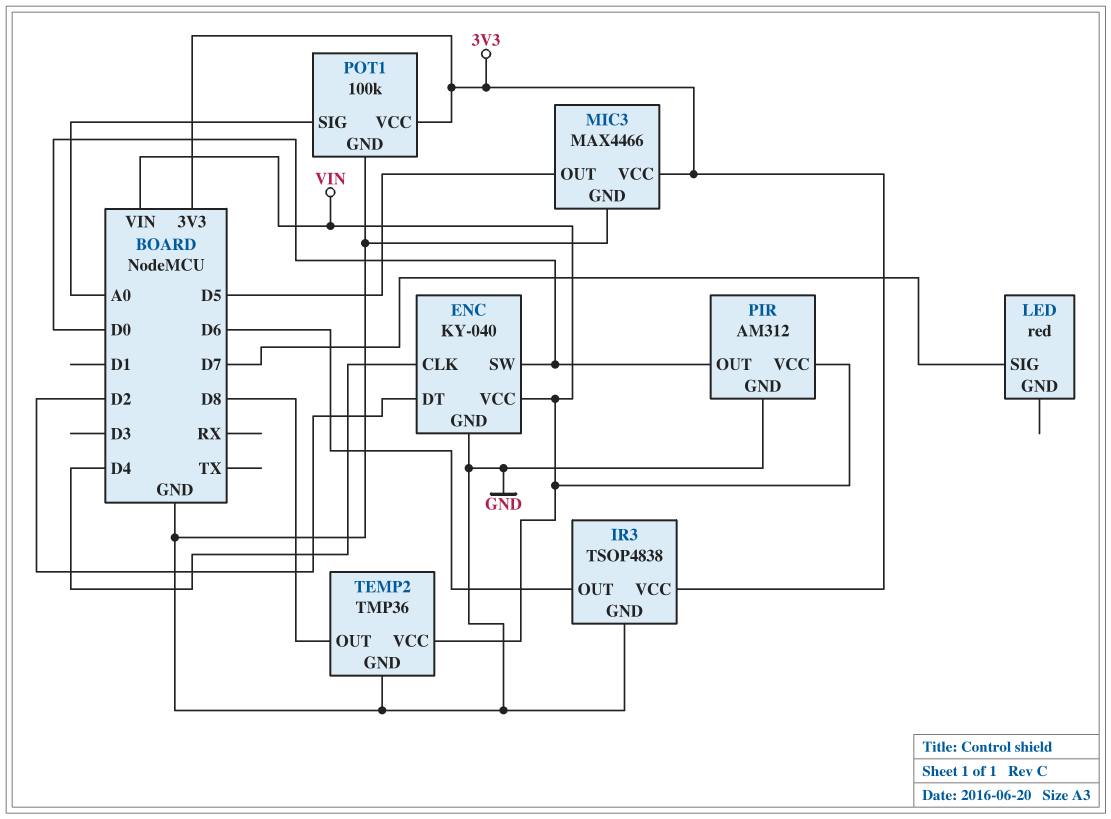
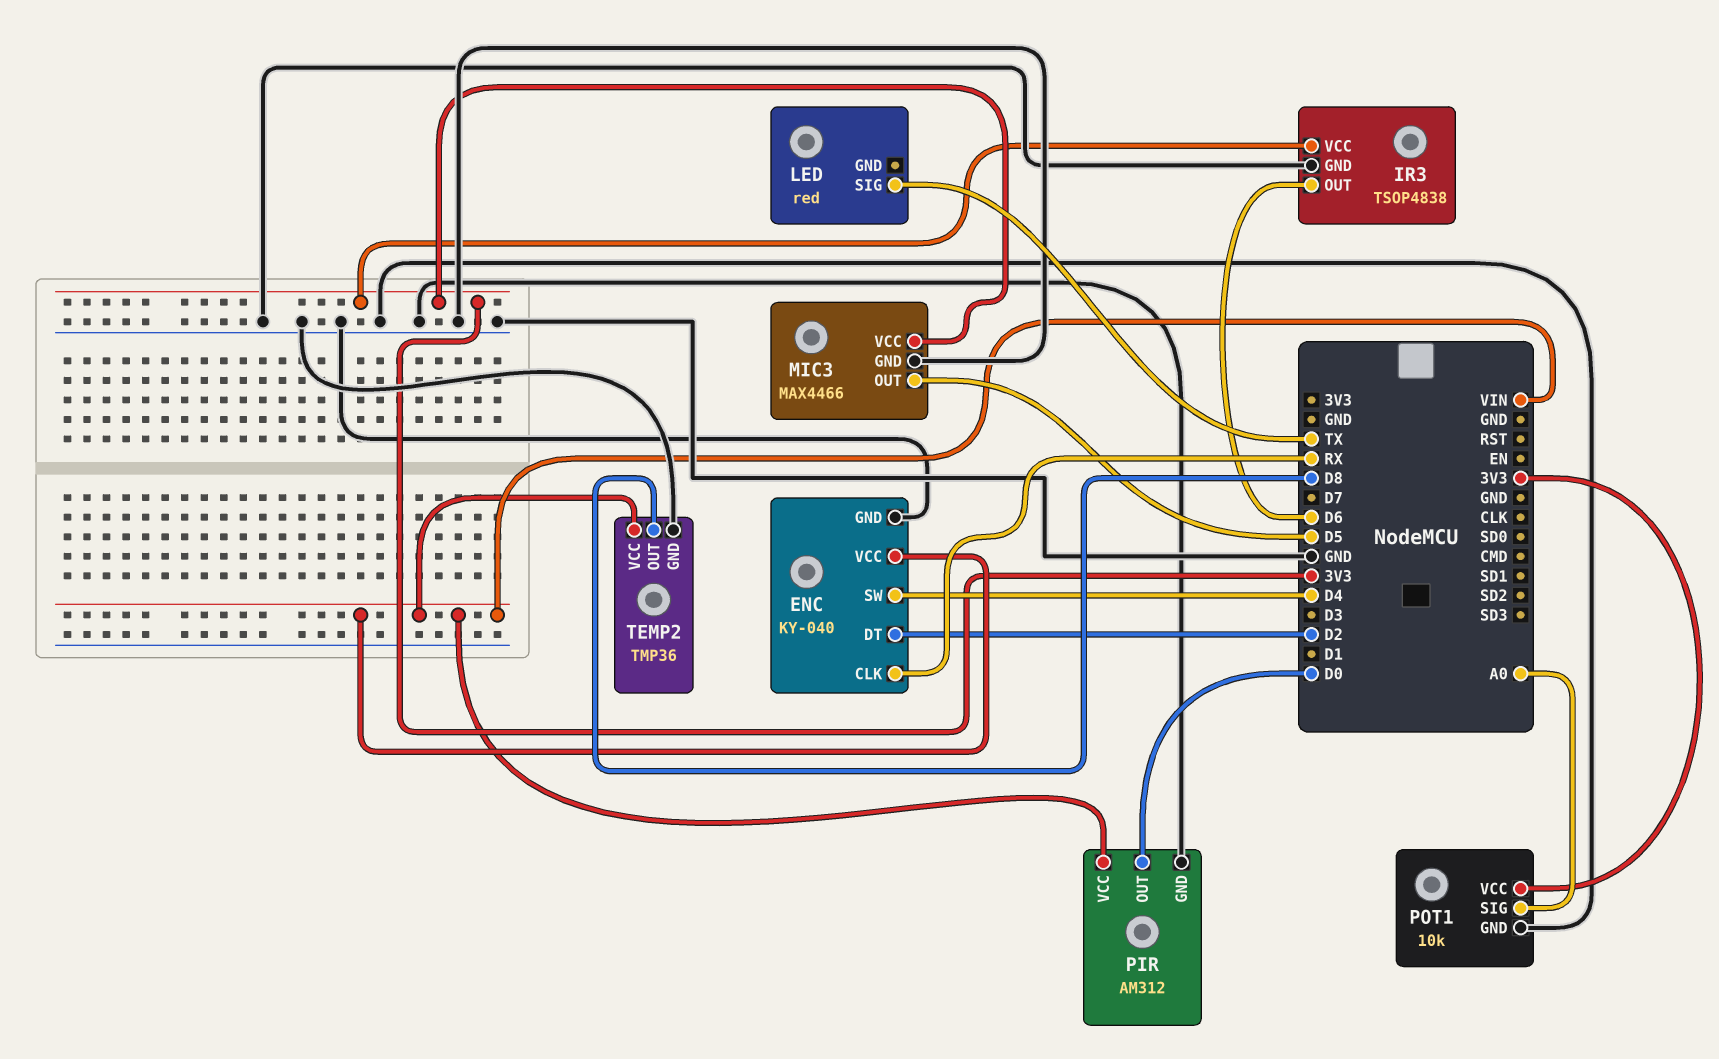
ENC pin CLK: D4 -> RX
ENC pin SW: D0 -> D4
LED pin SIG: D7 -> TX
POT1: 100k -> 10k

